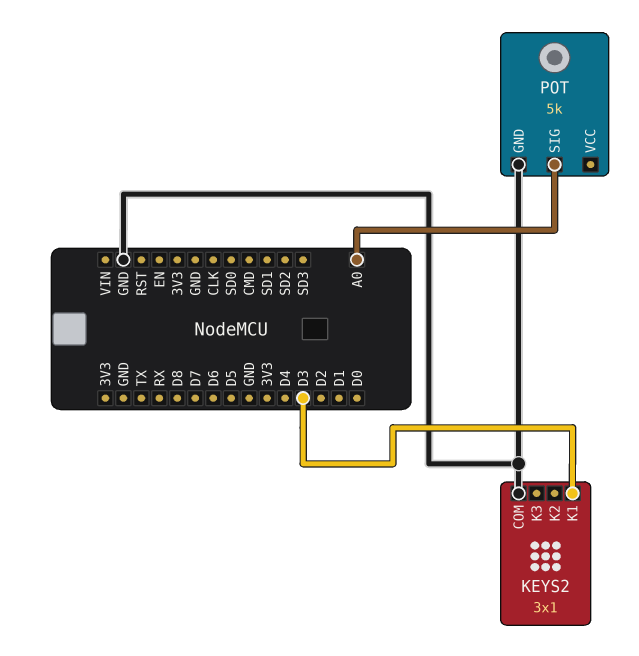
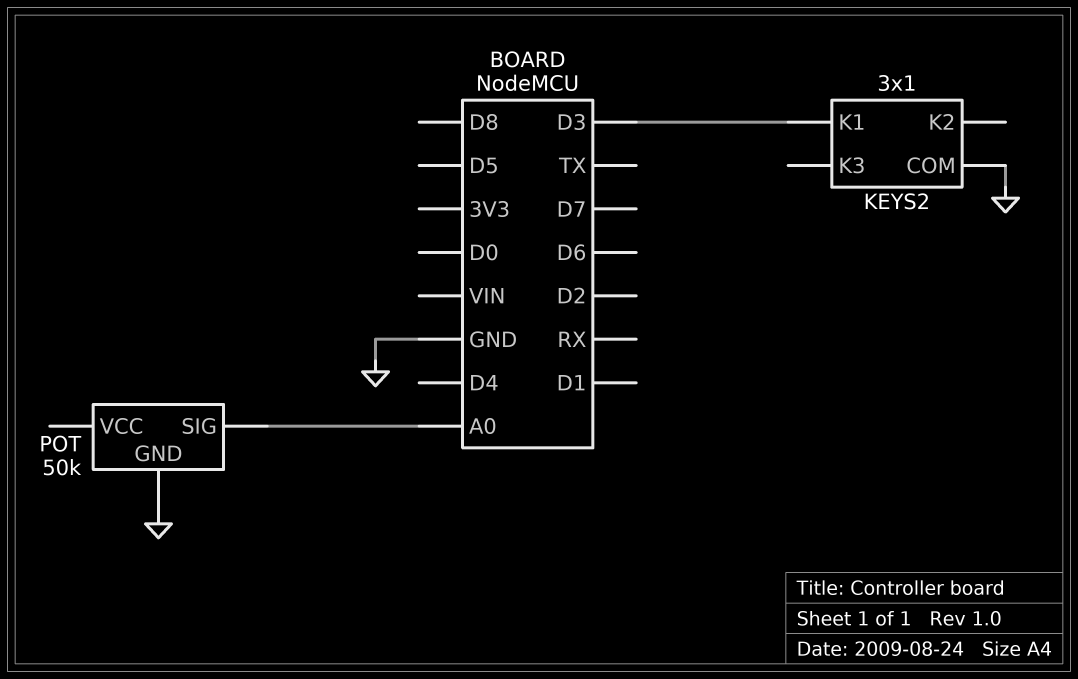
POT: 5k -> 50k

